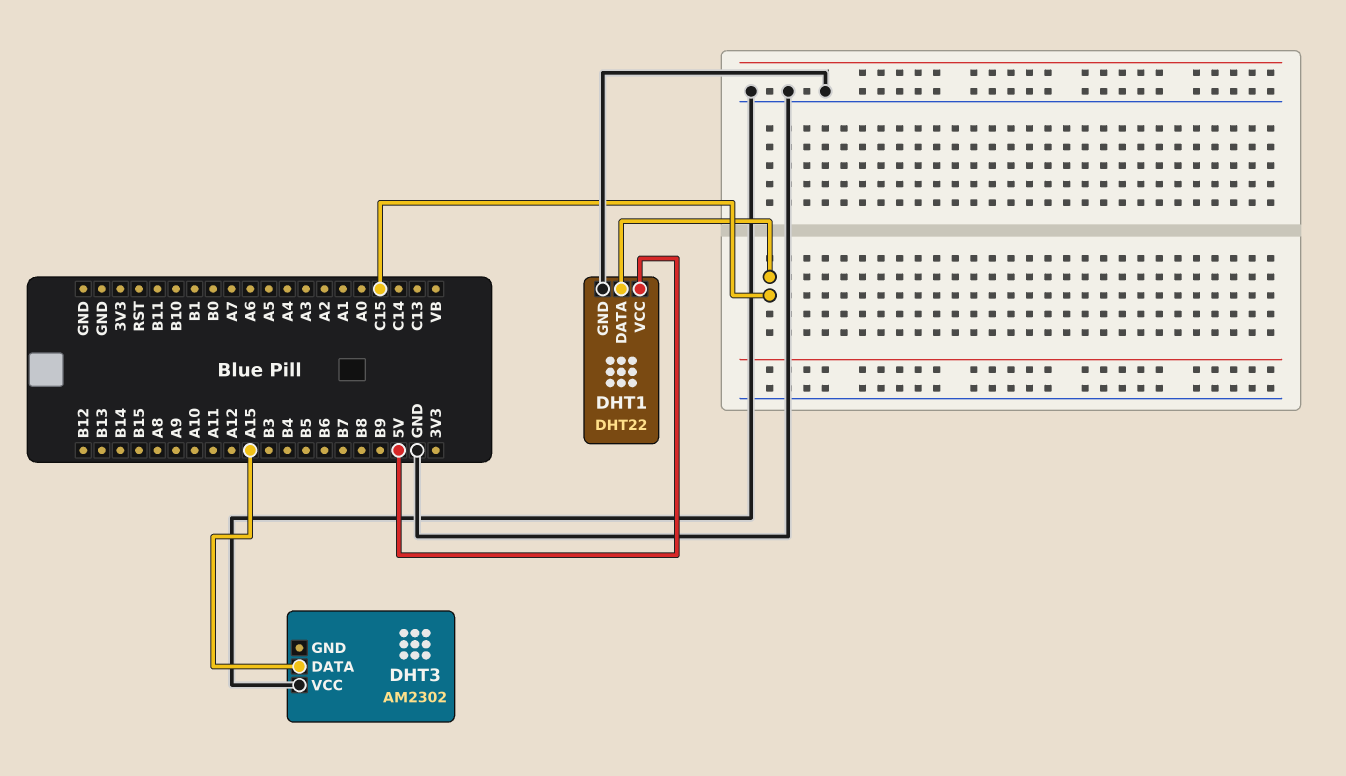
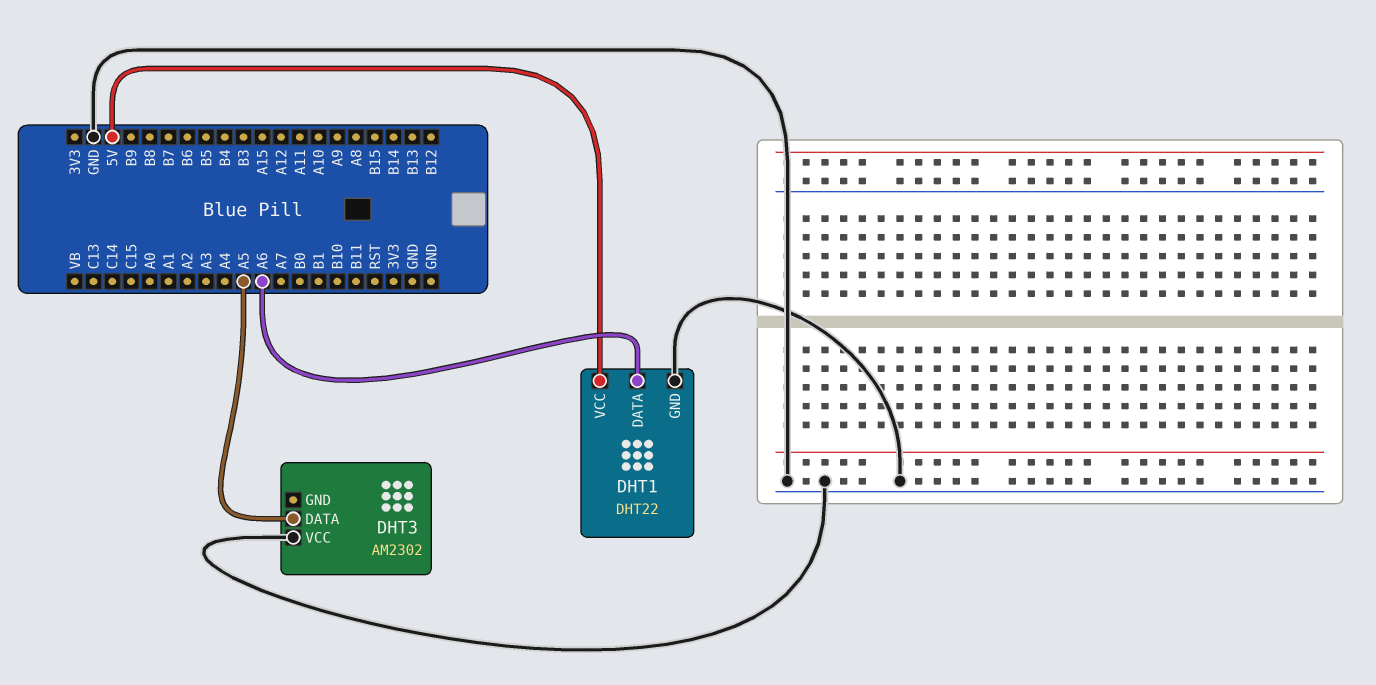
DHT1 pin DATA: C15 -> A6
DHT3 pin DATA: A15 -> A5

